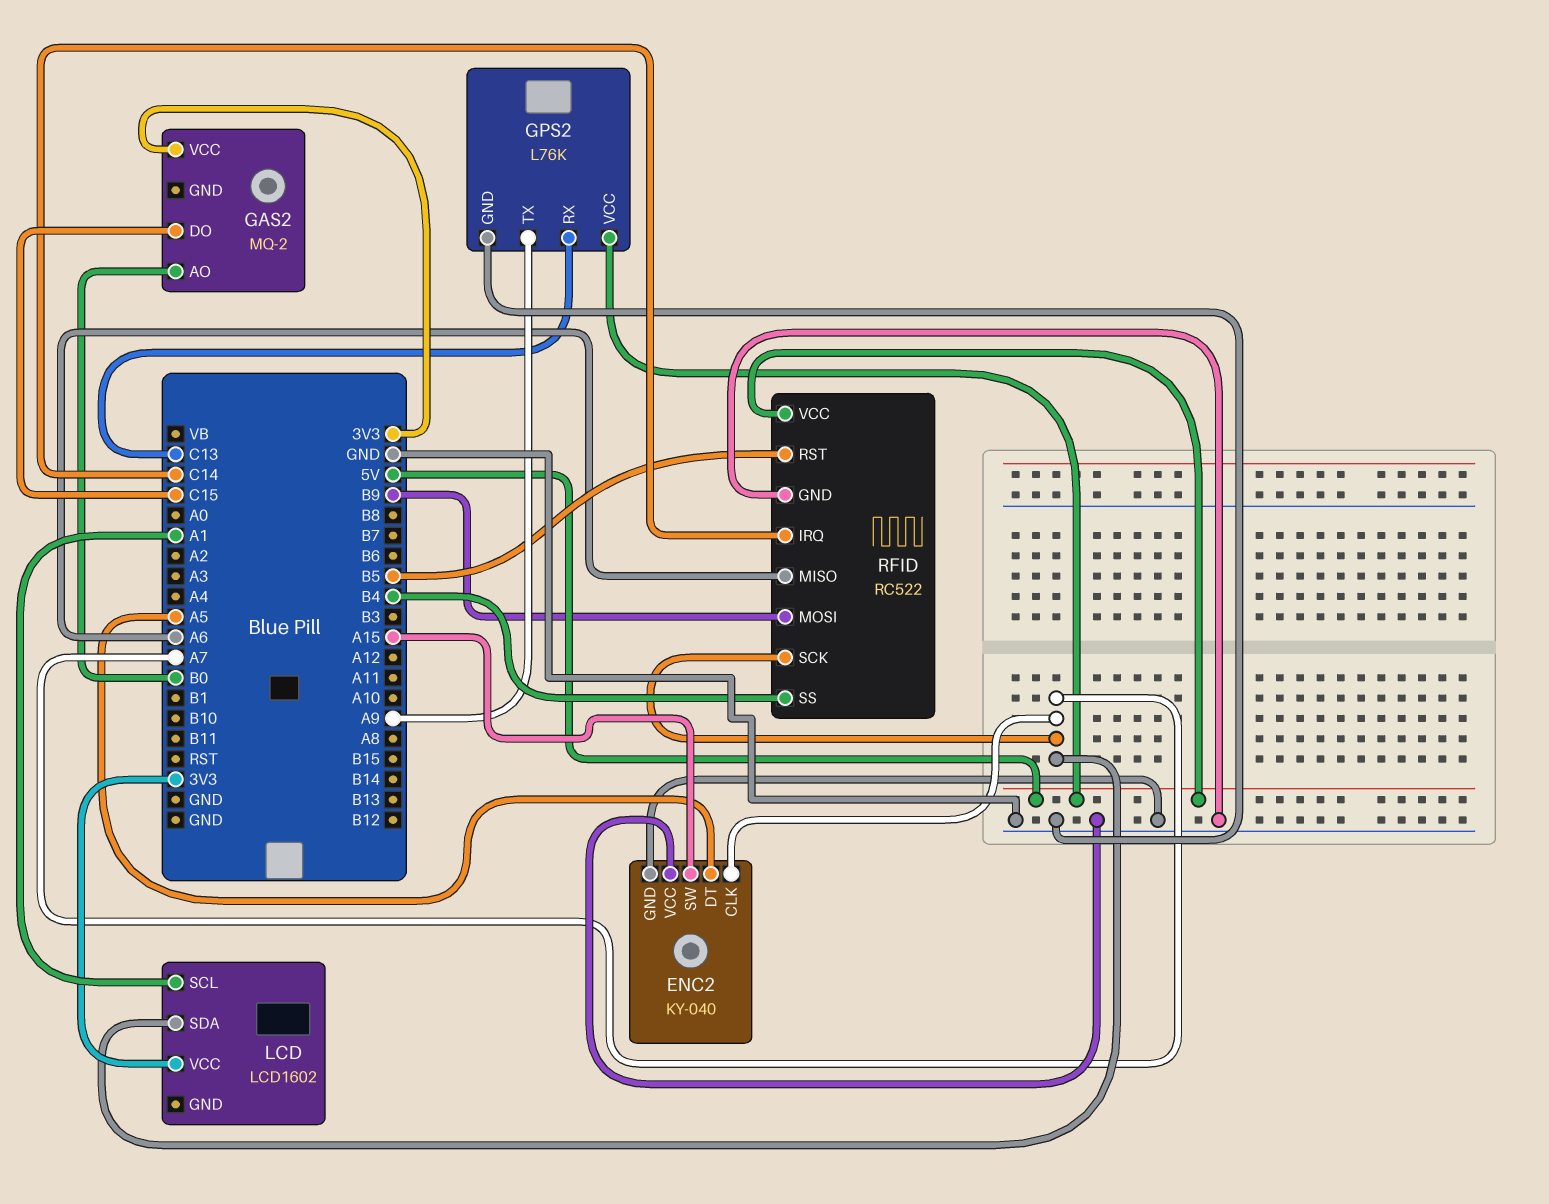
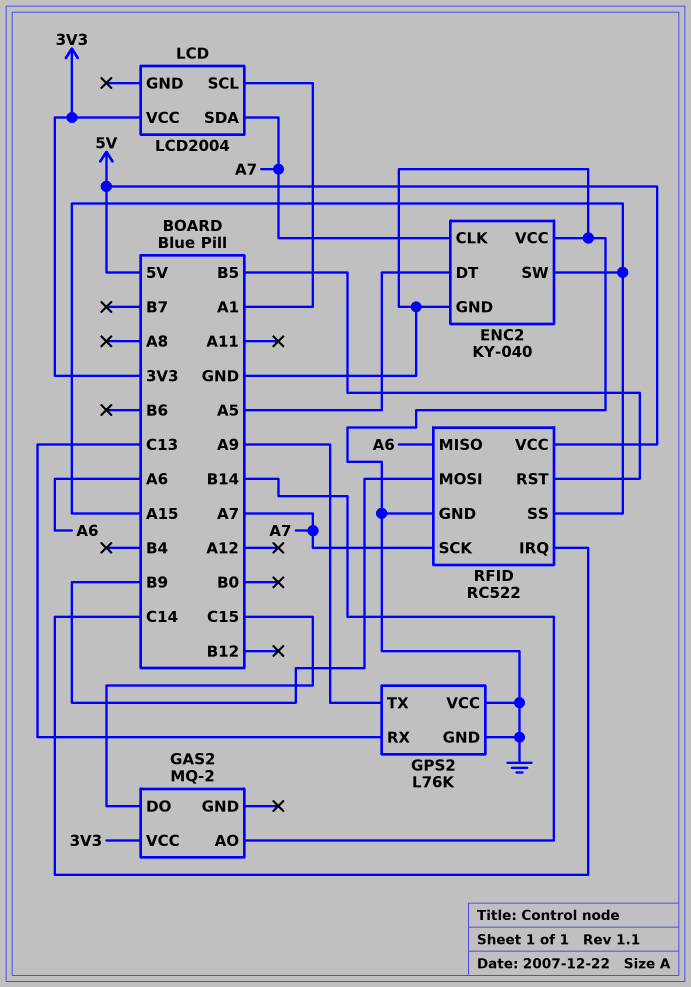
GAS2 pin AO: B0 -> B14
GPS2 pin VCC: 5V -> GND
LCD: LCD1602 -> LCD2004
RFID pin SS: B4 -> A15

